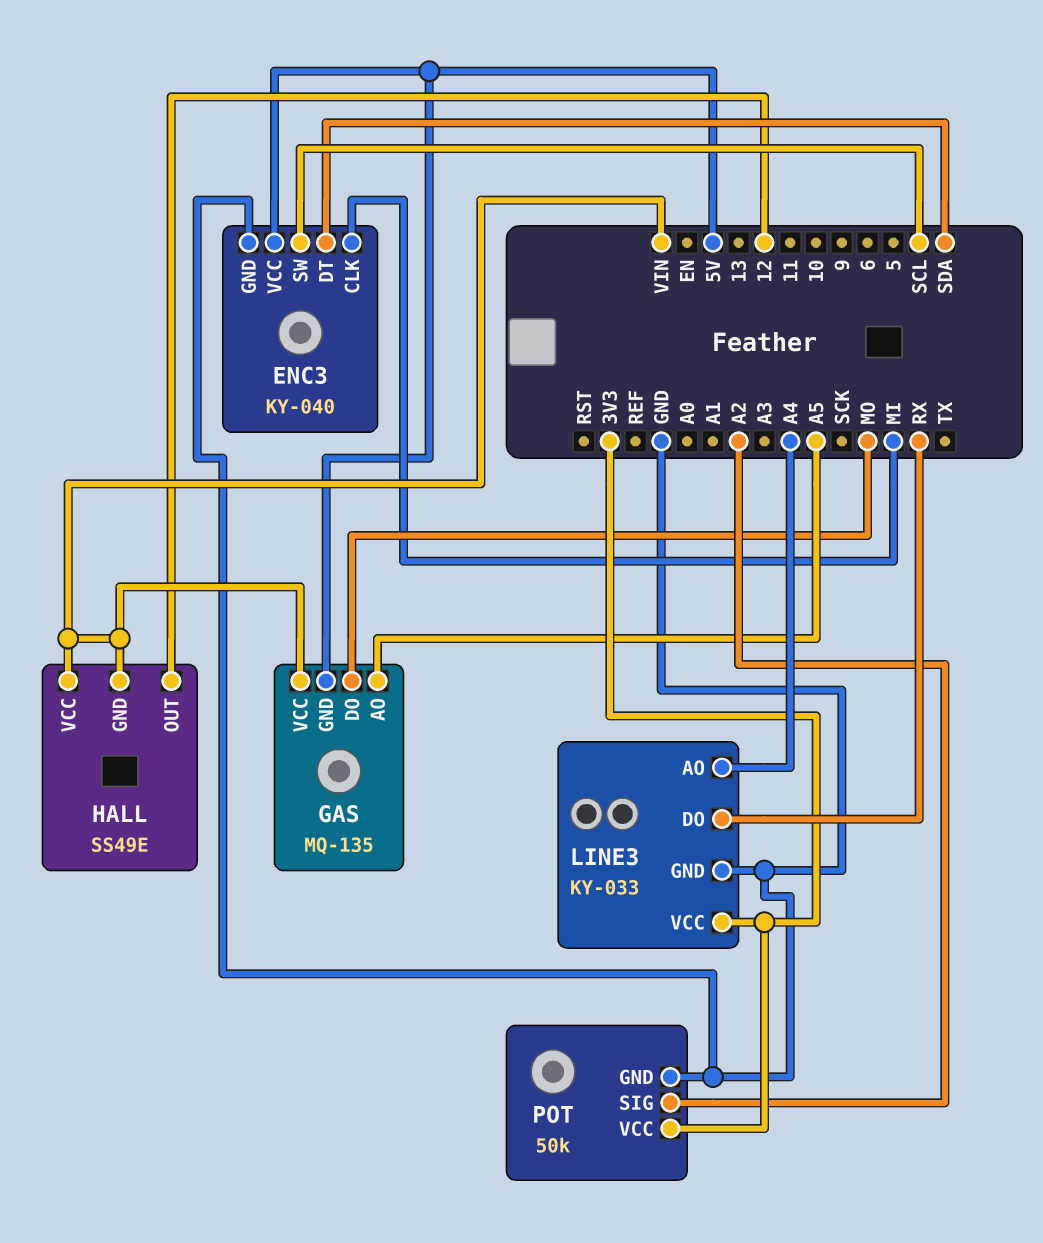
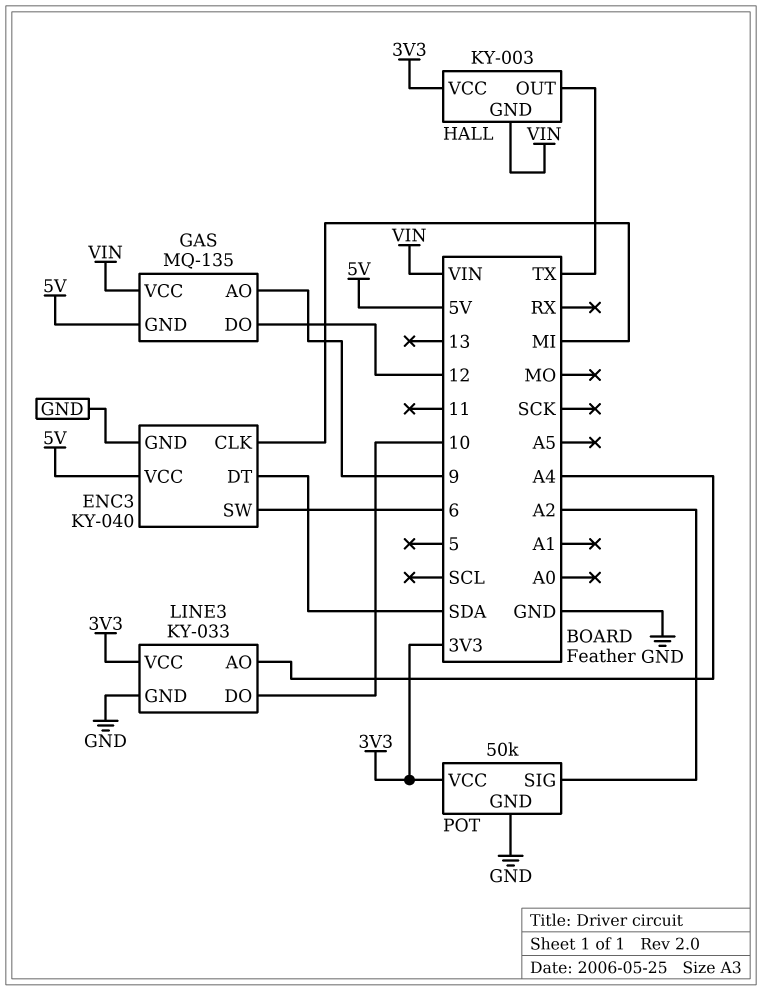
ENC3 pin SW: SCL -> 6
GAS pin AO: A5 -> 9
GAS pin DO: MO -> 12
HALL: SS49E -> KY-003
HALL pin OUT: 12 -> TX
HALL pin VCC: VIN -> 3V3
LINE3 pin DO: RX -> 10

